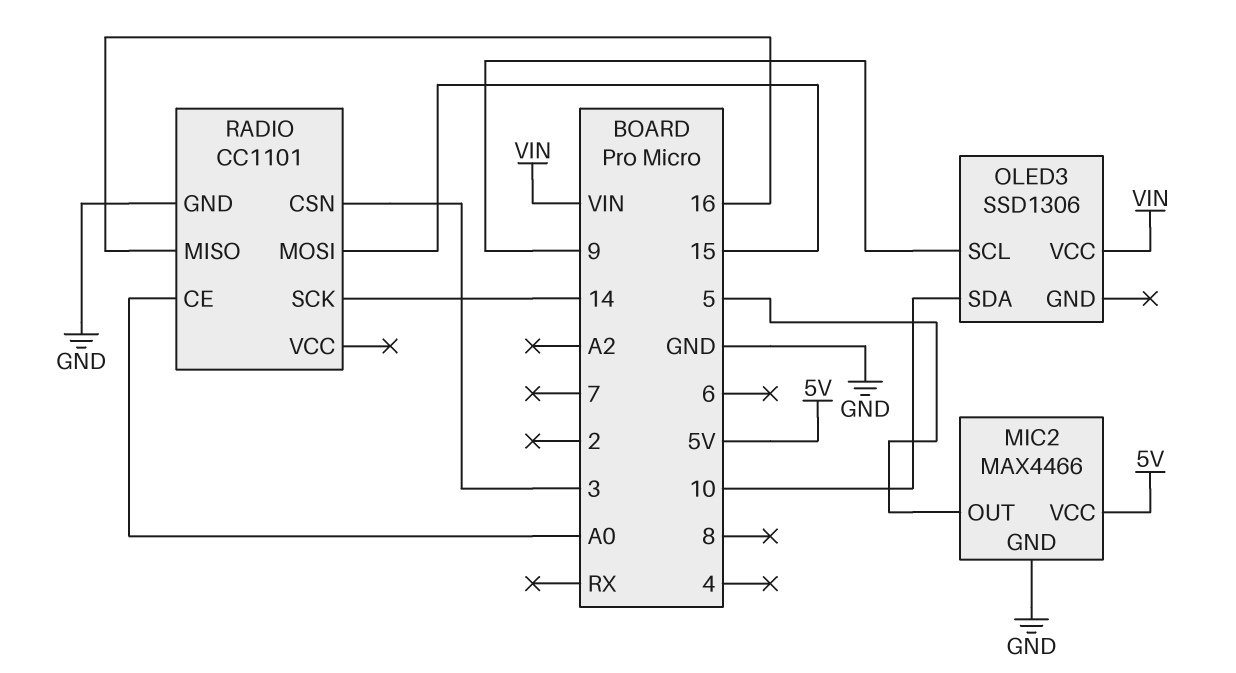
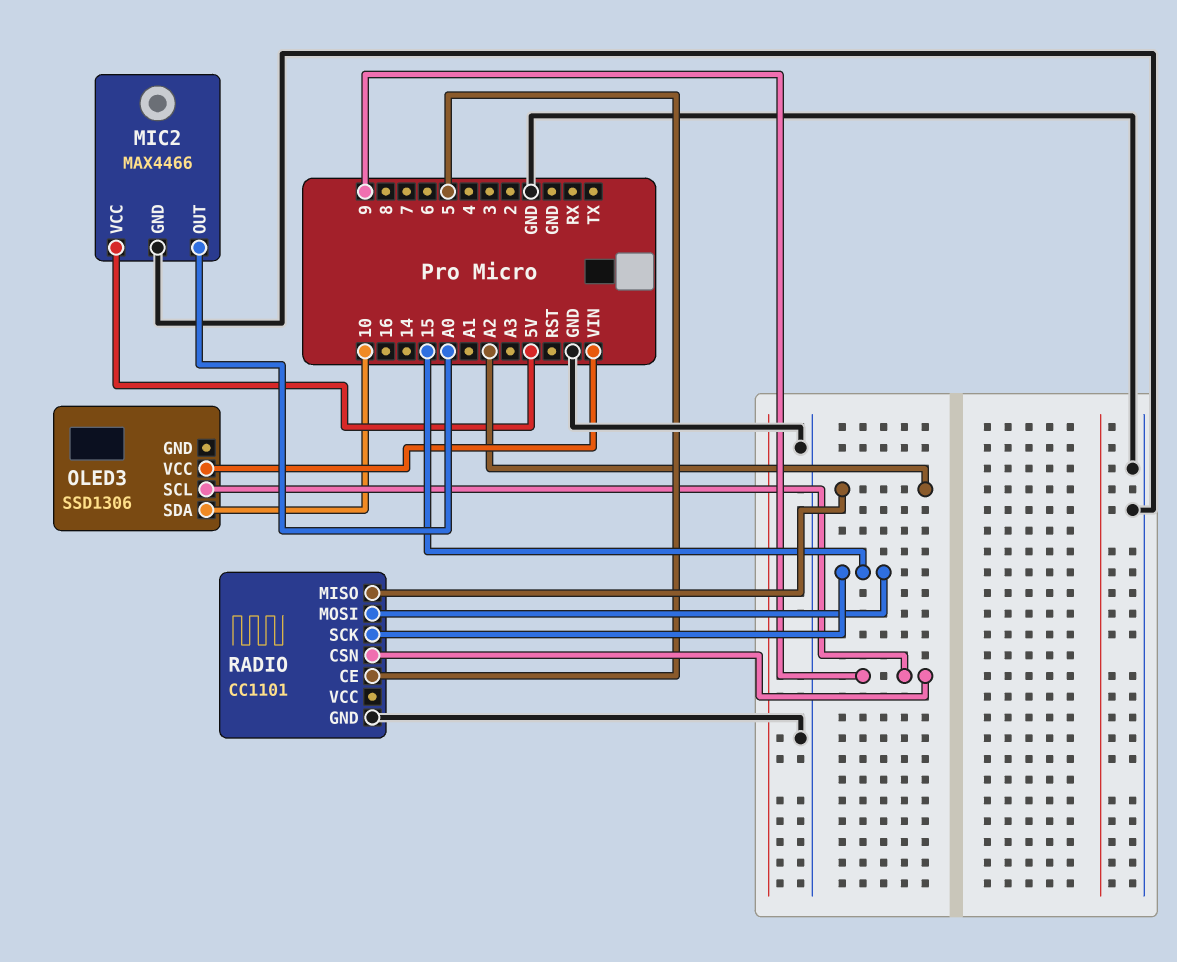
MIC2 pin OUT: 5 -> A0
RADIO pin CE: A0 -> 5
RADIO pin CSN: 3 -> 9
RADIO pin MISO: 16 -> A2
RADIO pin SCK: 14 -> 15

